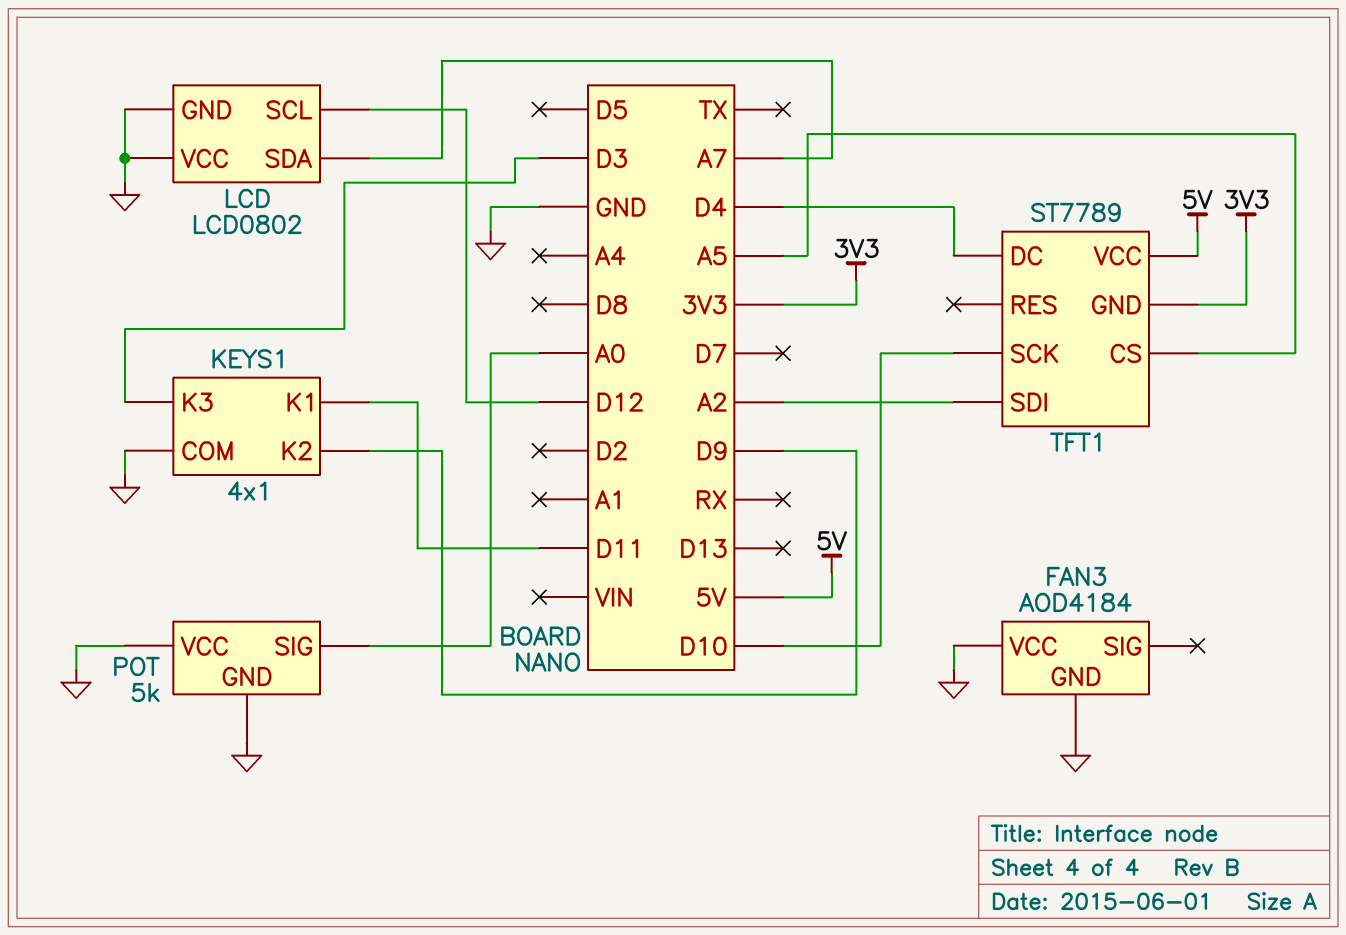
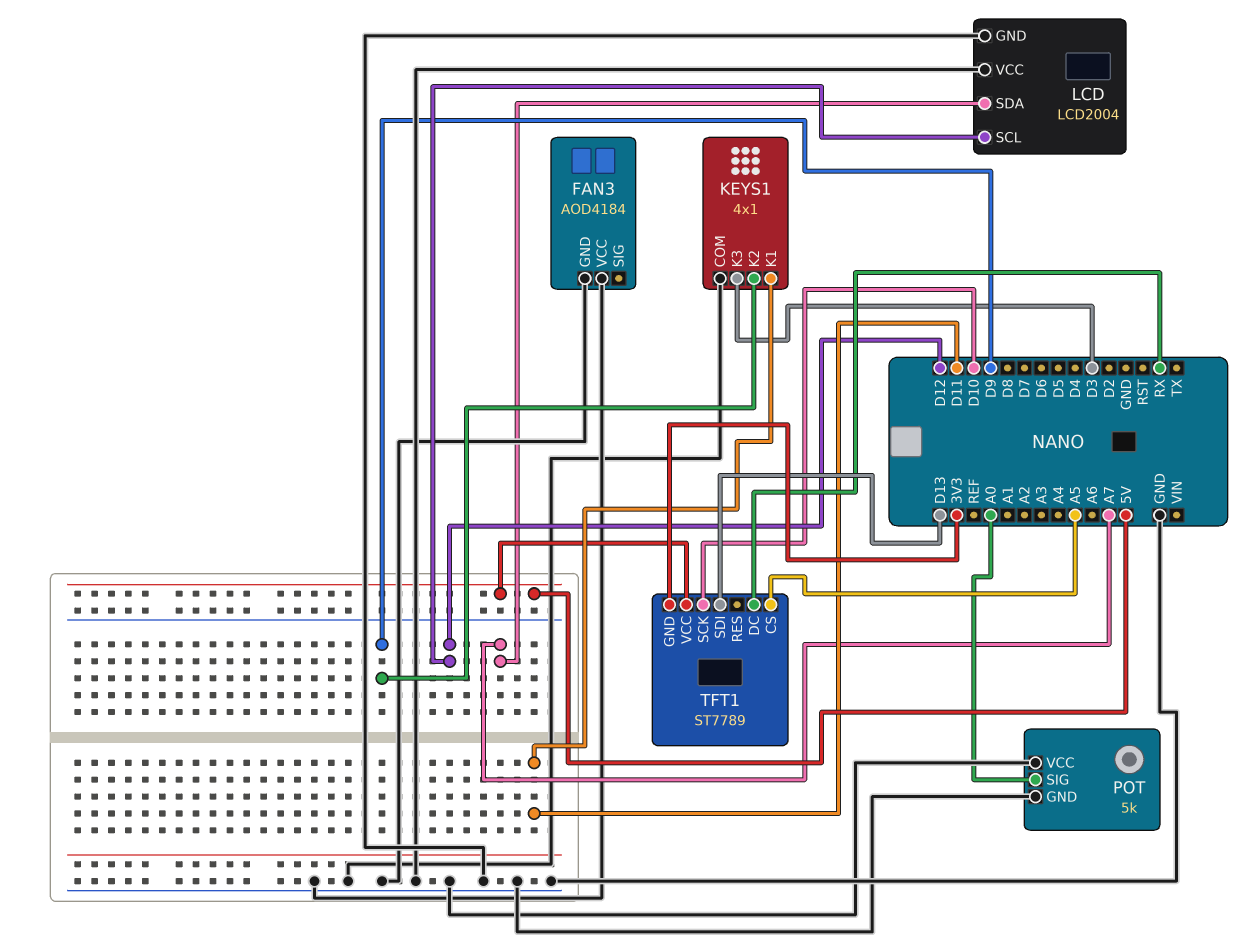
LCD: LCD0802 -> LCD2004
TFT1 pin DC: D4 -> RX
TFT1 pin SDI: A2 -> D13

